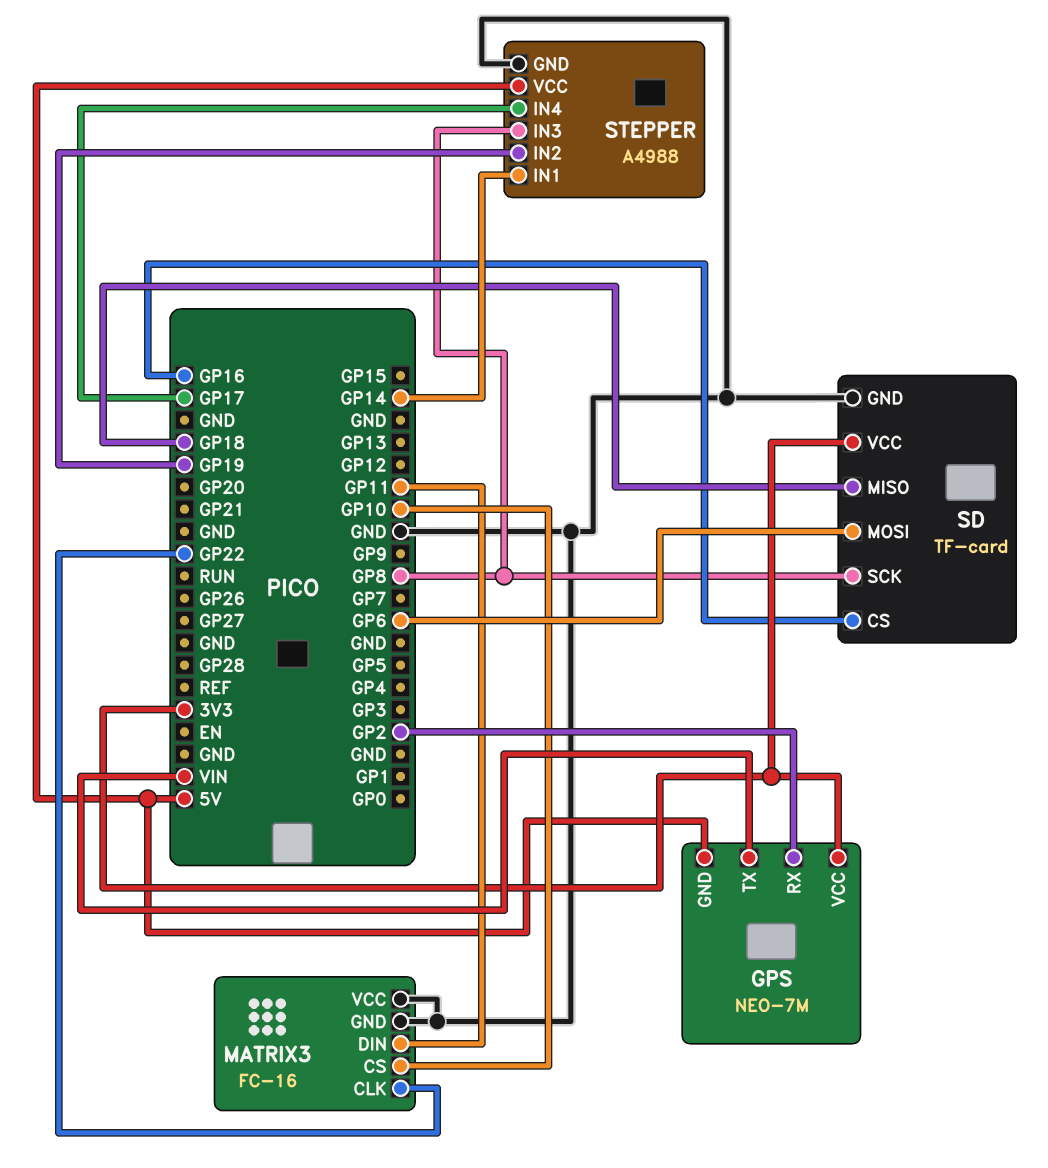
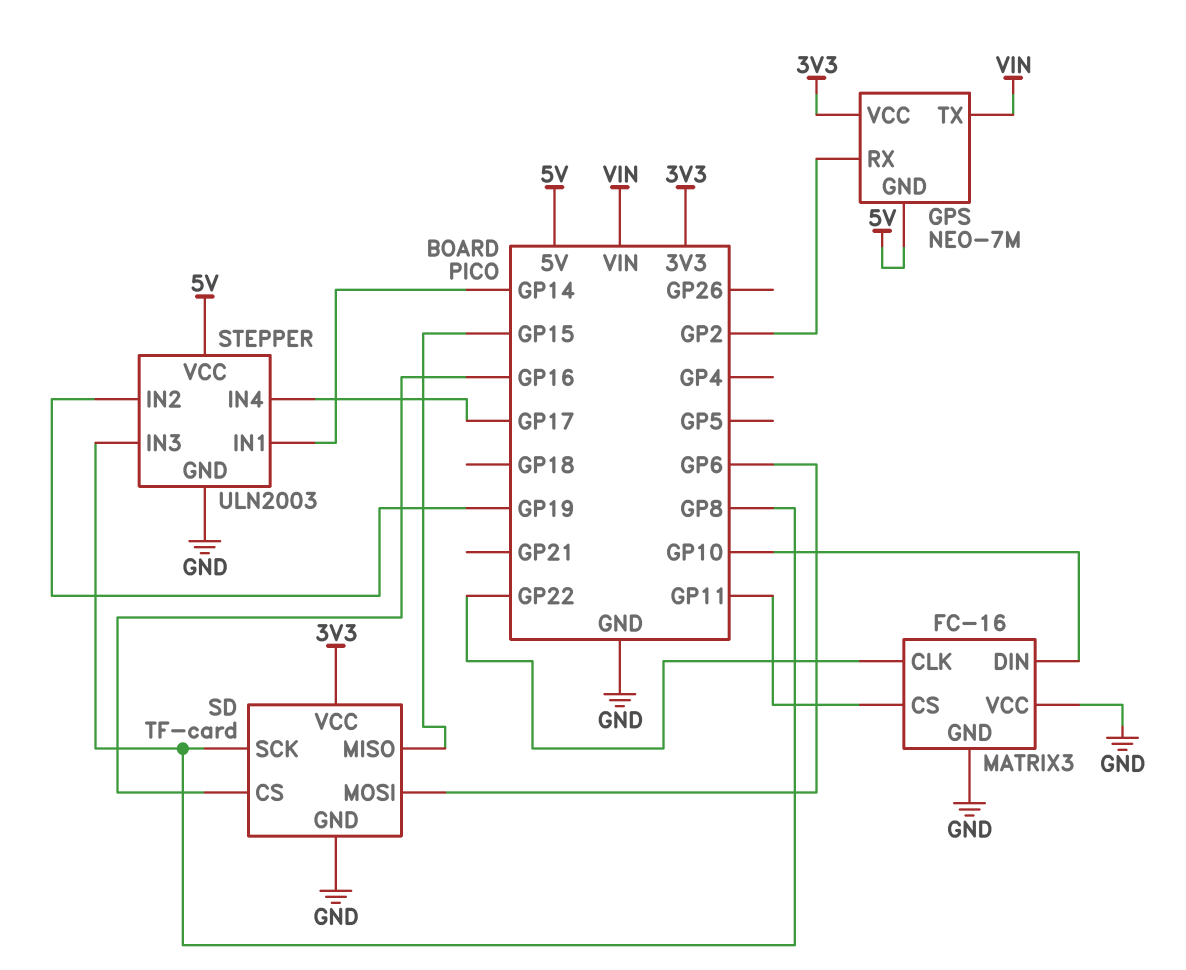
MATRIX3 pin CS: GP10 -> GP11
MATRIX3 pin DIN: GP11 -> GP10
SD pin MISO: GP18 -> GP15
STEPPER: A4988 -> ULN2003

